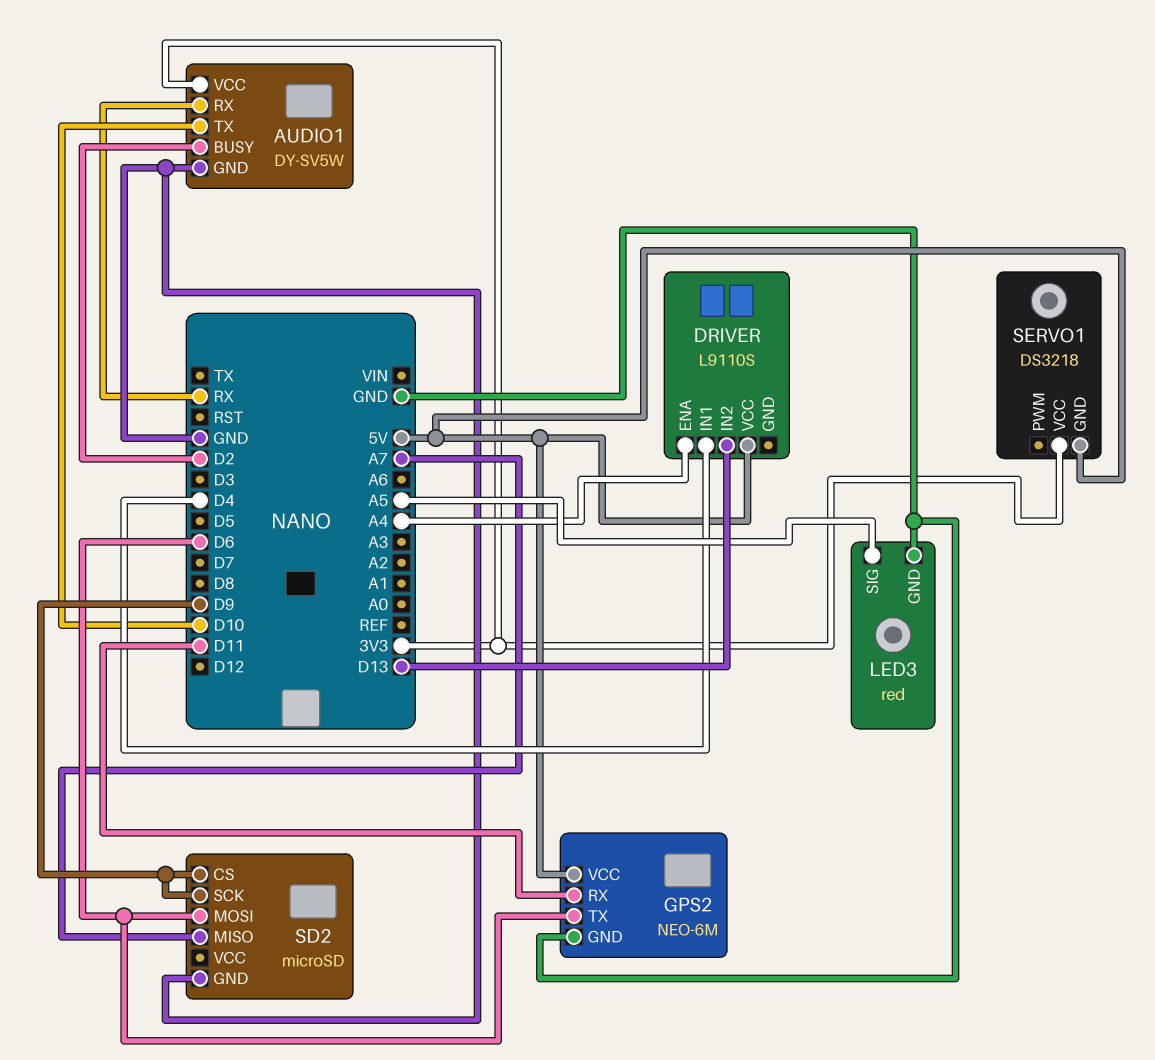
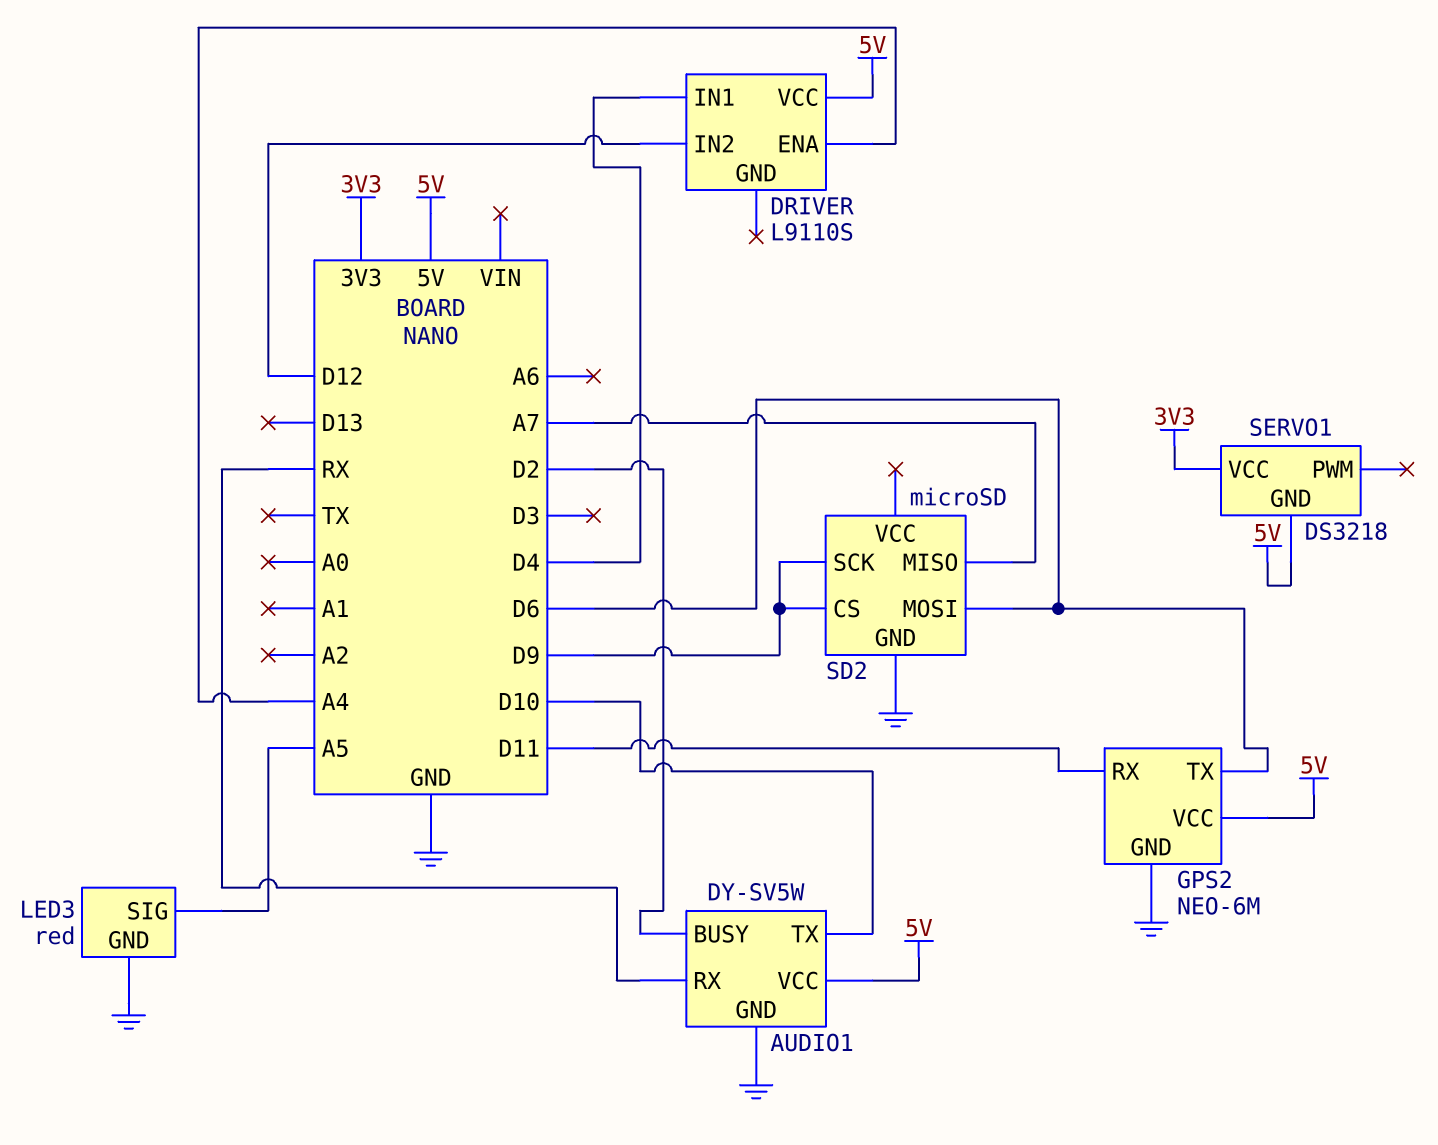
AUDIO1 pin VCC: 3V3 -> 5V
DRIVER pin IN2: D13 -> D12

